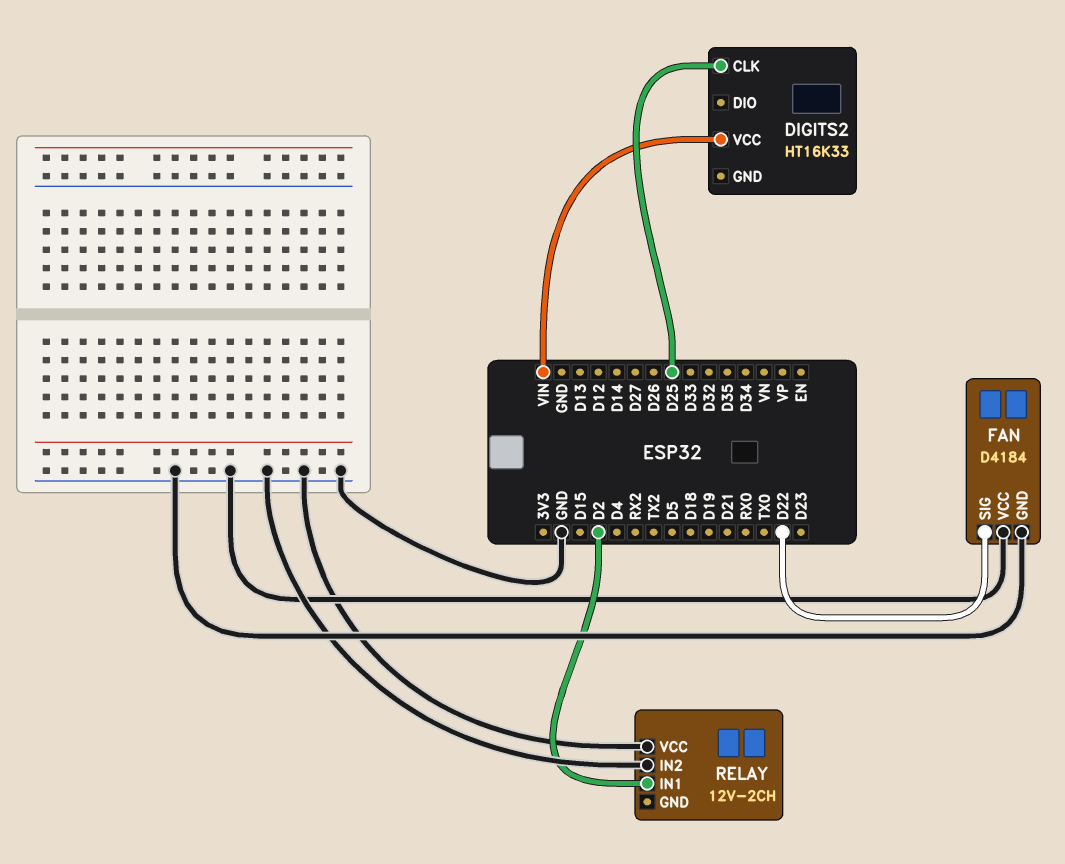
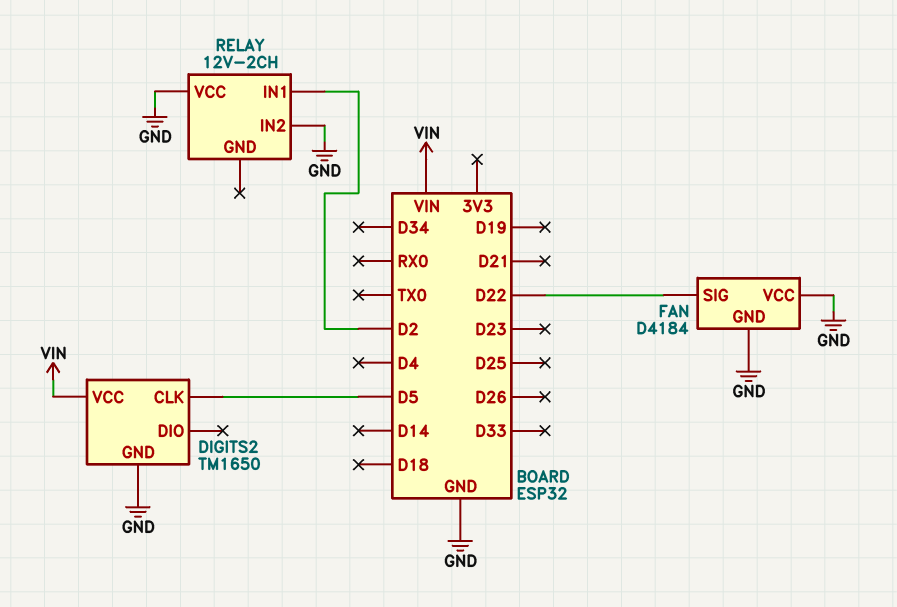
DIGITS2: HT16K33 -> TM1650
DIGITS2 pin CLK: D25 -> D5
DIGITS2 pin GND: none -> GND

